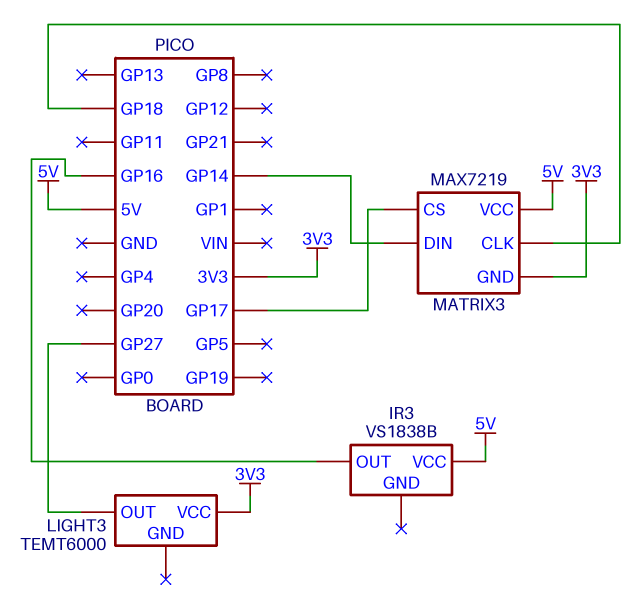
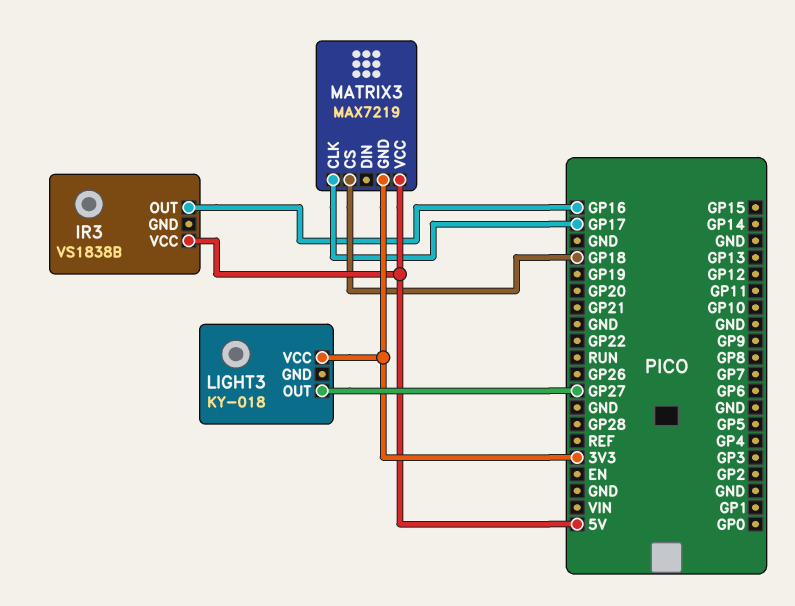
LIGHT3: TEMT6000 -> KY-018
MATRIX3 pin CLK: GP18 -> GP17
MATRIX3 pin CS: GP17 -> GP18
MATRIX3 pin DIN: GP14 -> none

